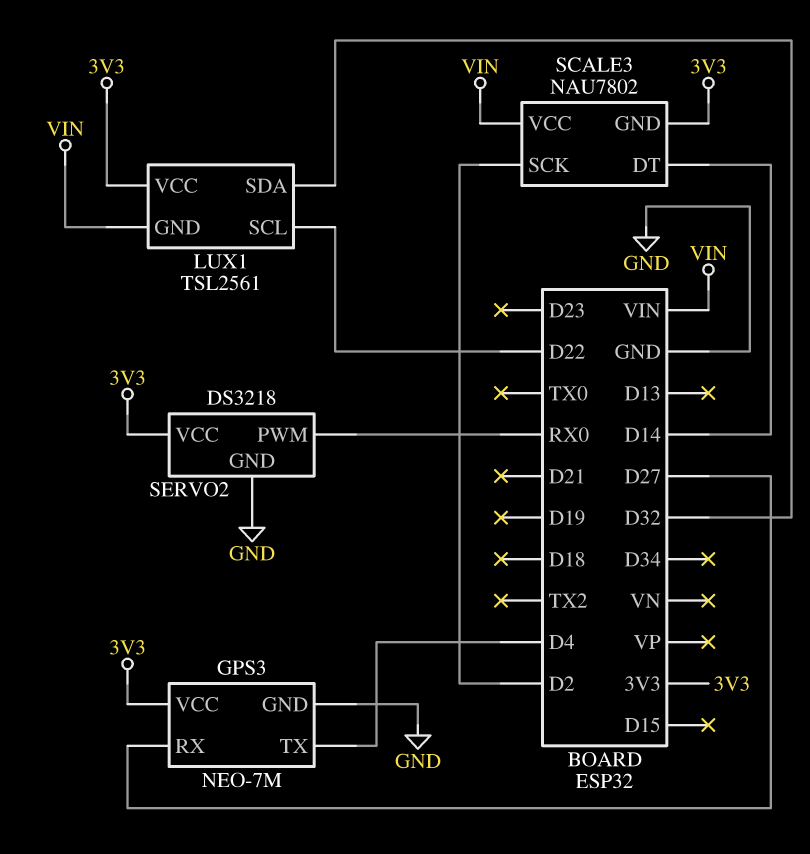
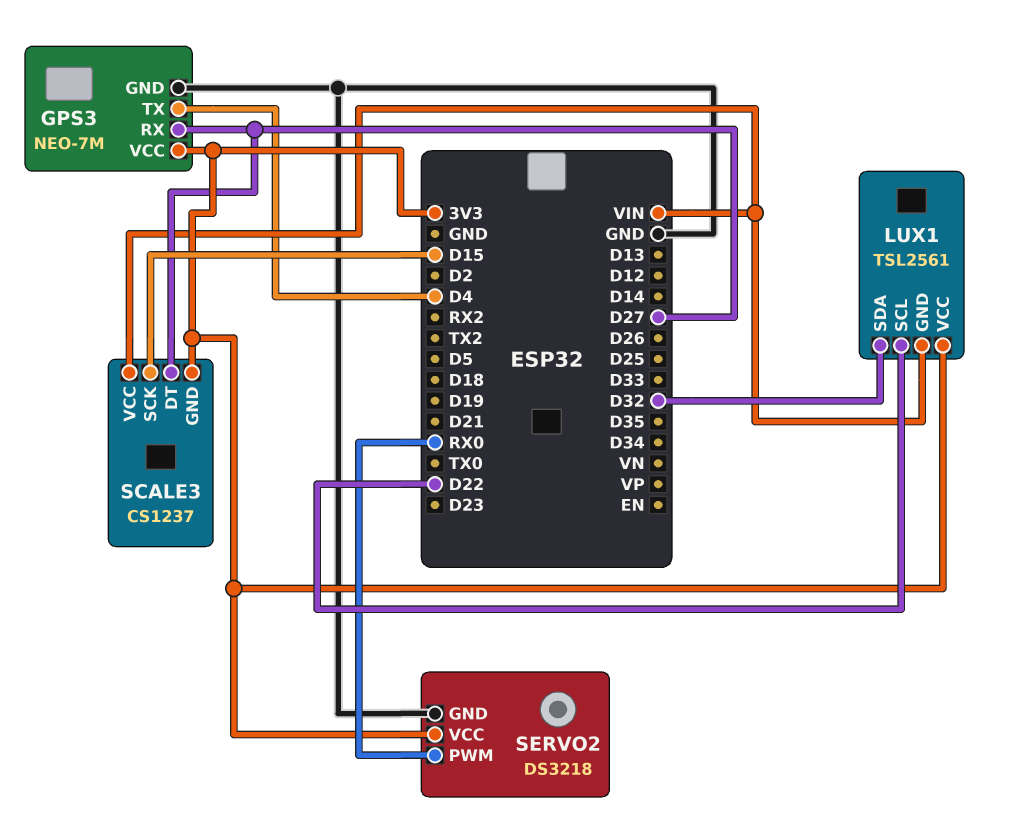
SCALE3: NAU7802 -> CS1237
SCALE3 pin DT: D14 -> D27
SCALE3 pin SCK: D2 -> D15

